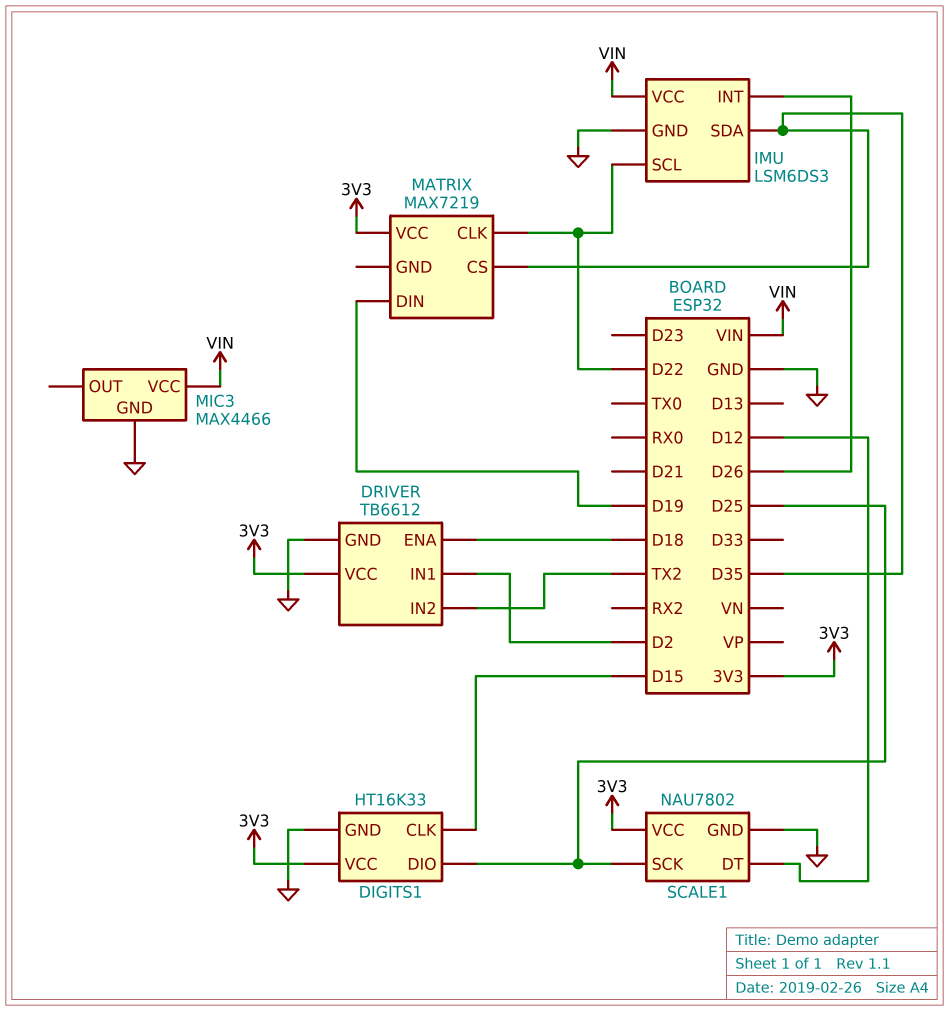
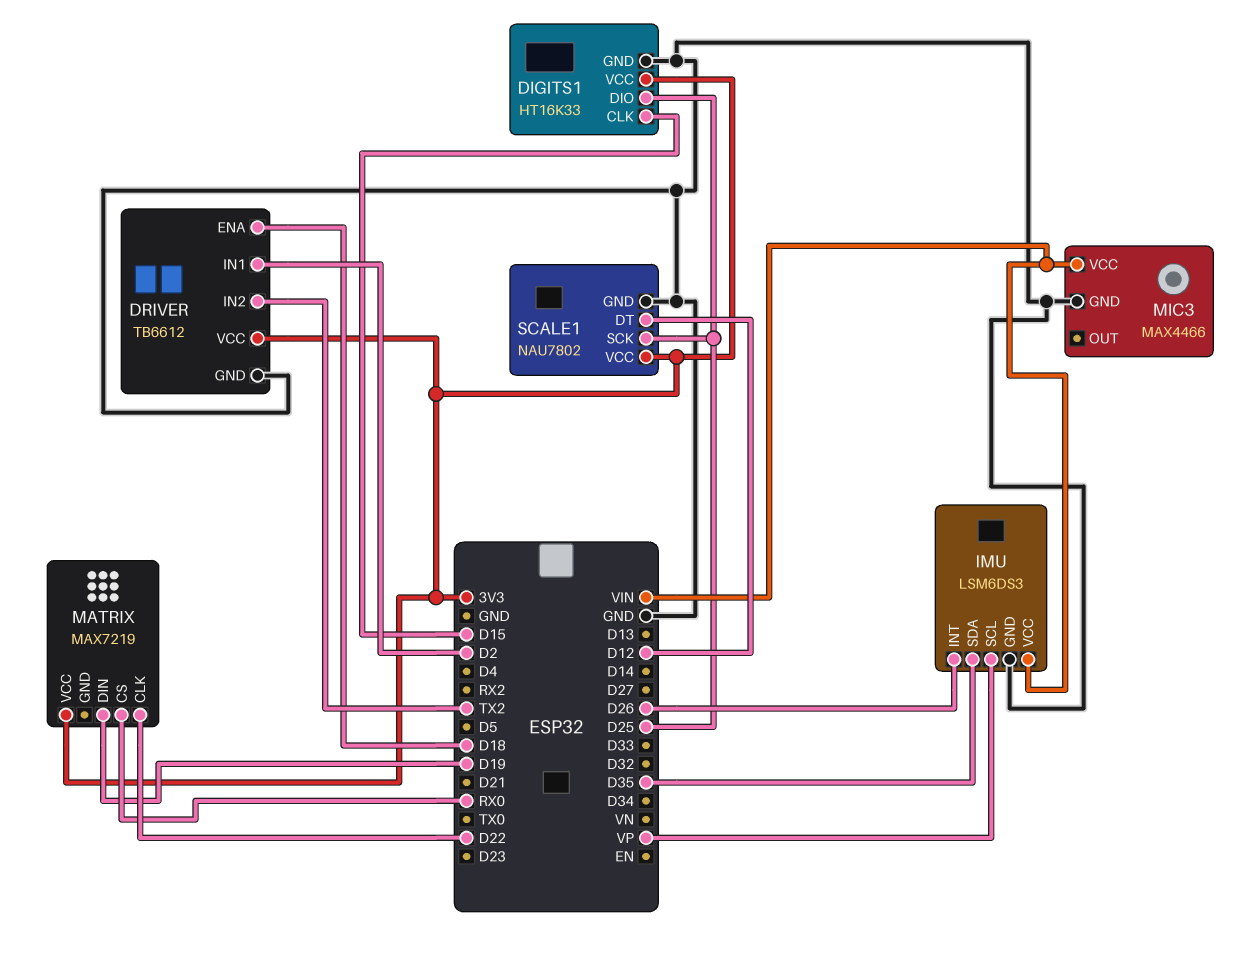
IMU pin SCL: D22 -> VP
MATRIX pin CS: D35 -> RX0

